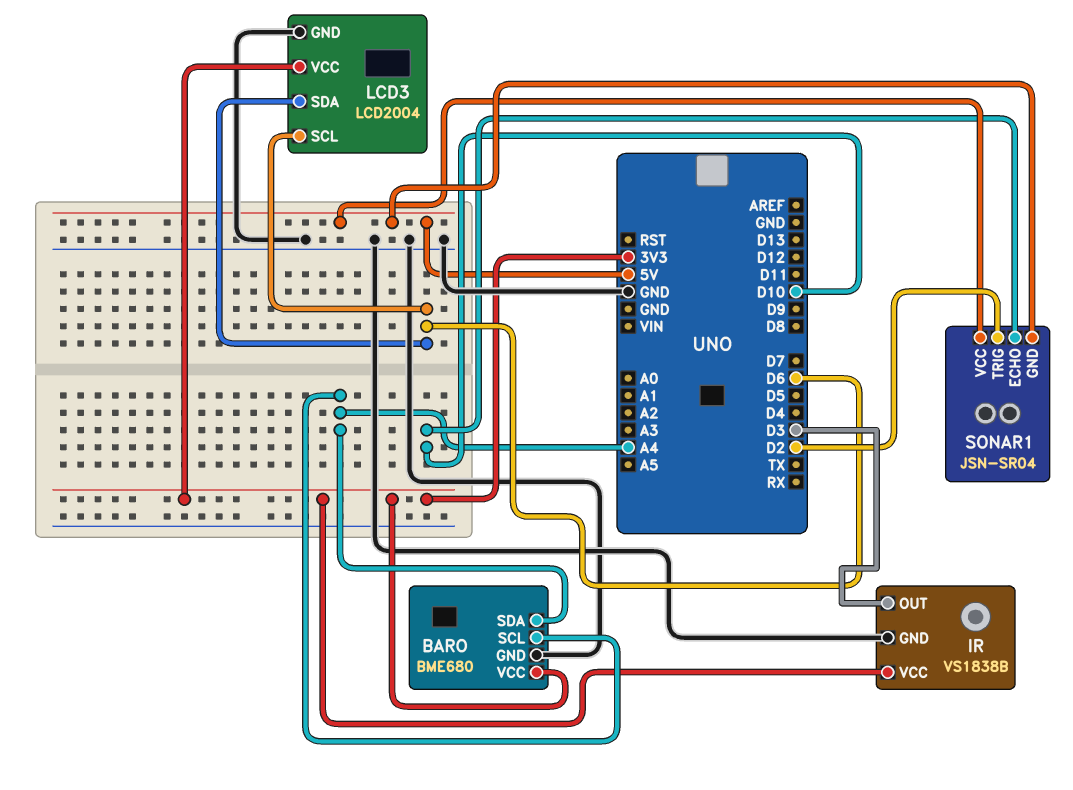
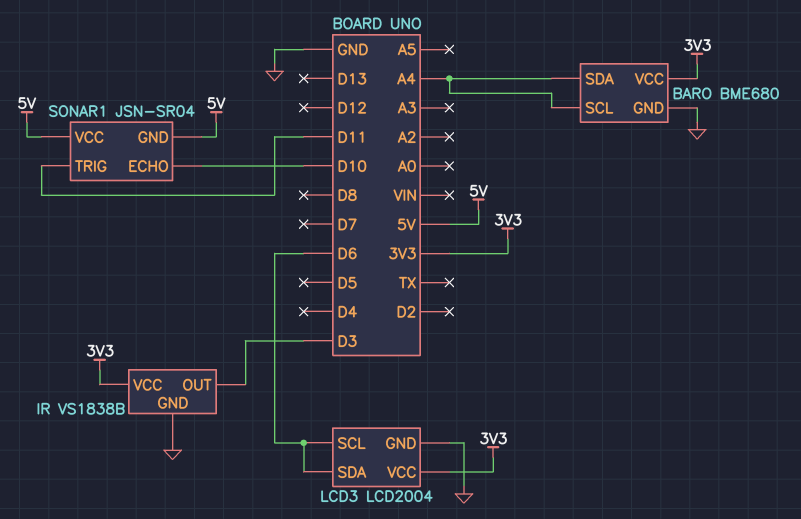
SONAR1 pin TRIG: D2 -> D11

